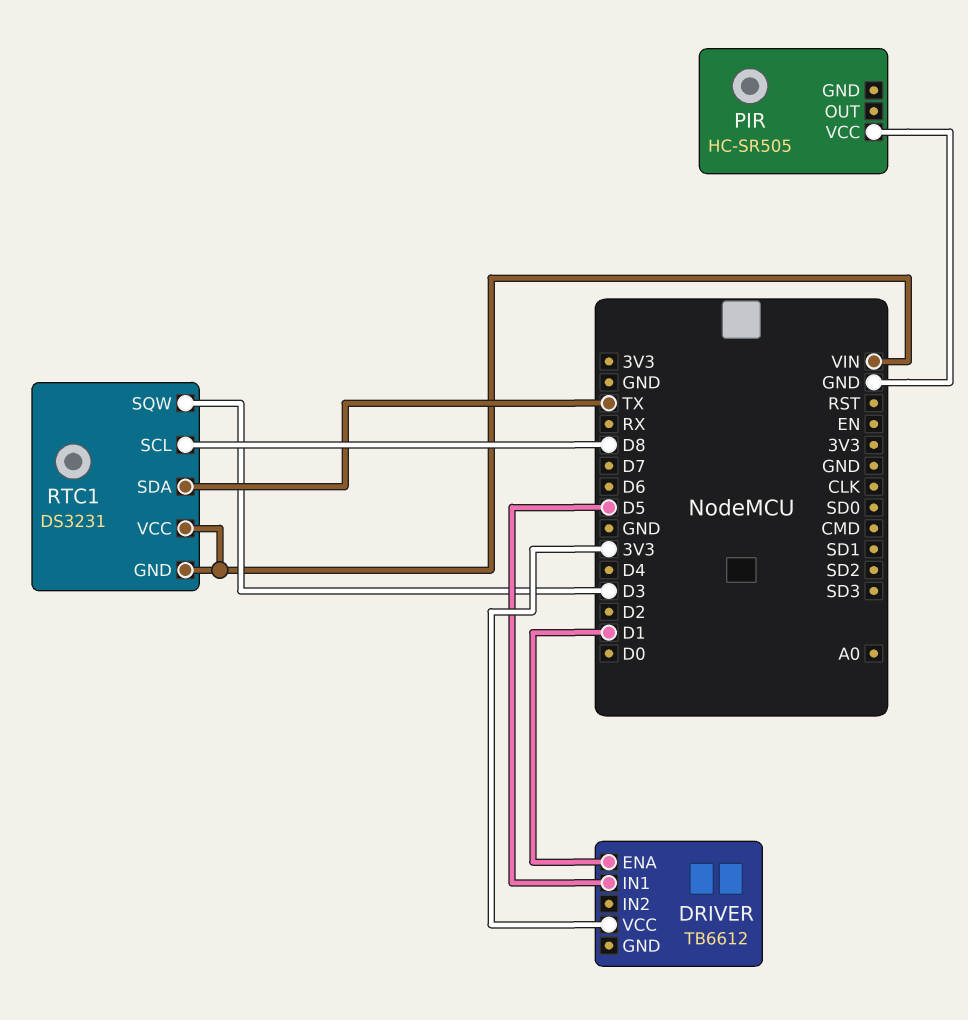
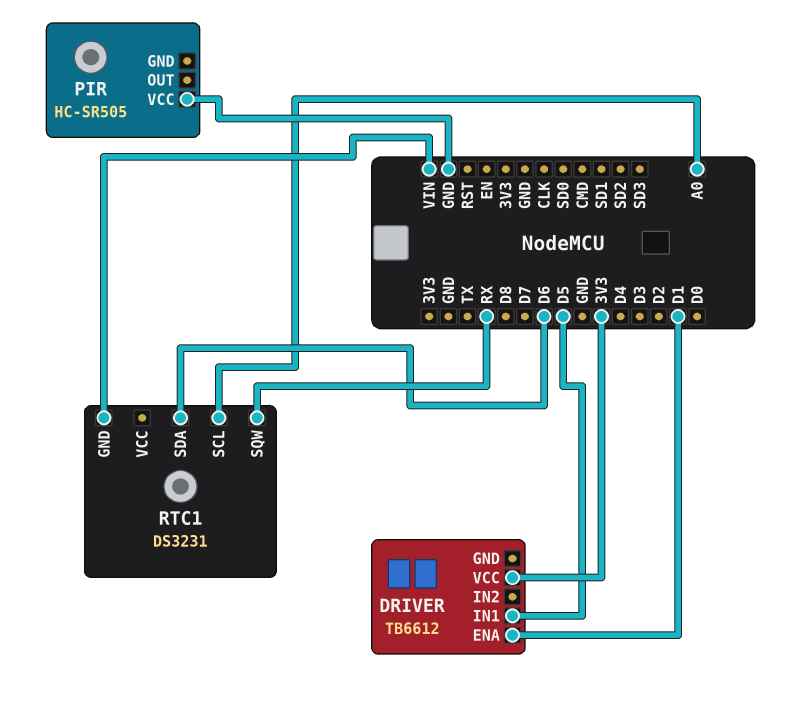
RTC1 pin SCL: D8 -> A0
RTC1 pin SDA: TX -> D6
RTC1 pin SQW: D3 -> RX
RTC1 pin VCC: VIN -> none

